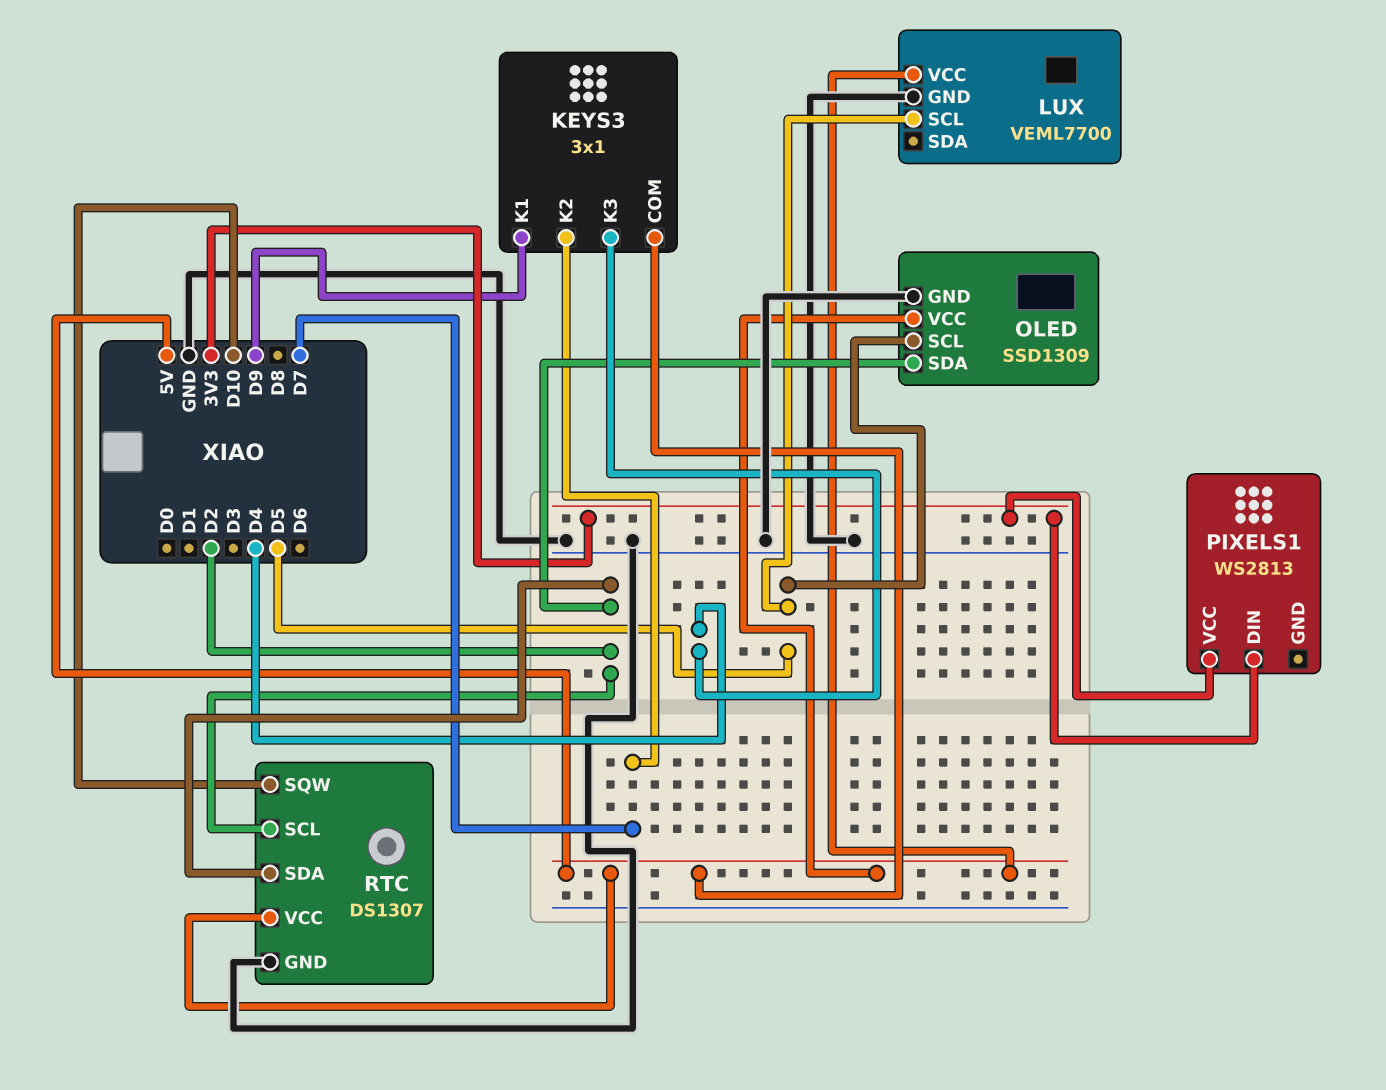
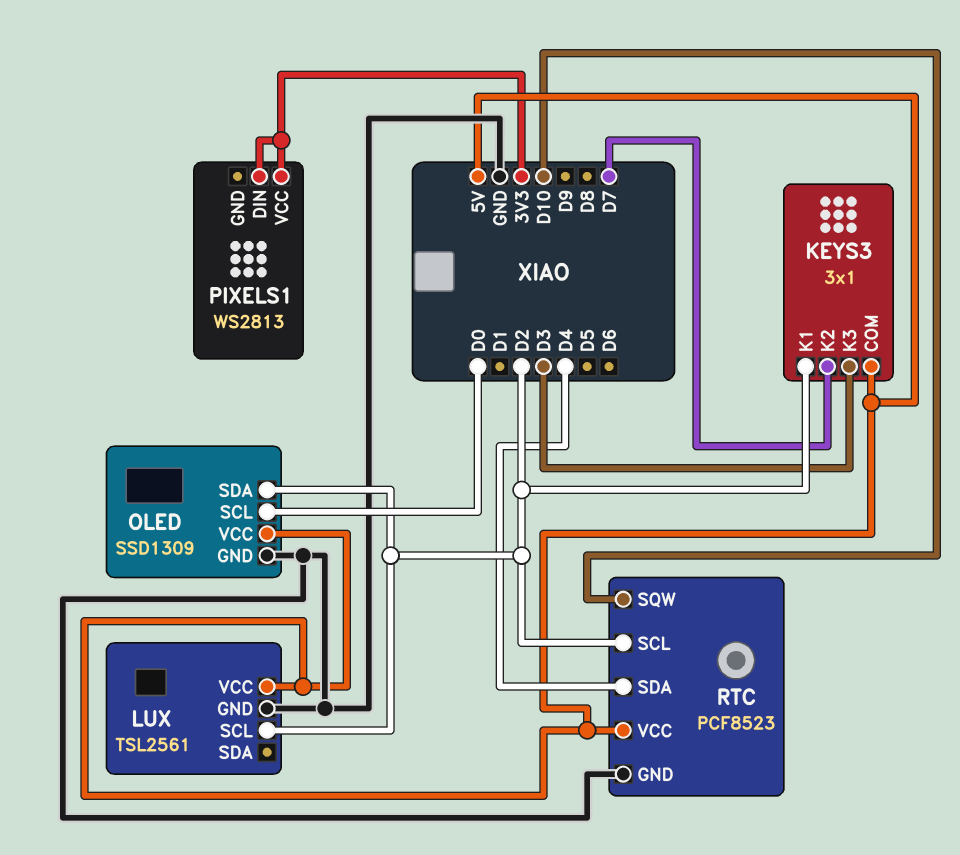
KEYS3 pin K1: D9 -> D2
KEYS3 pin K3: D4 -> D3
LUX: VEML7700 -> TSL2561
LUX pin SCL: D5 -> D2
OLED pin SCL: D5 -> D0
RTC: DS1307 -> PCF8523
RTC pin SDA: D2 -> D4

